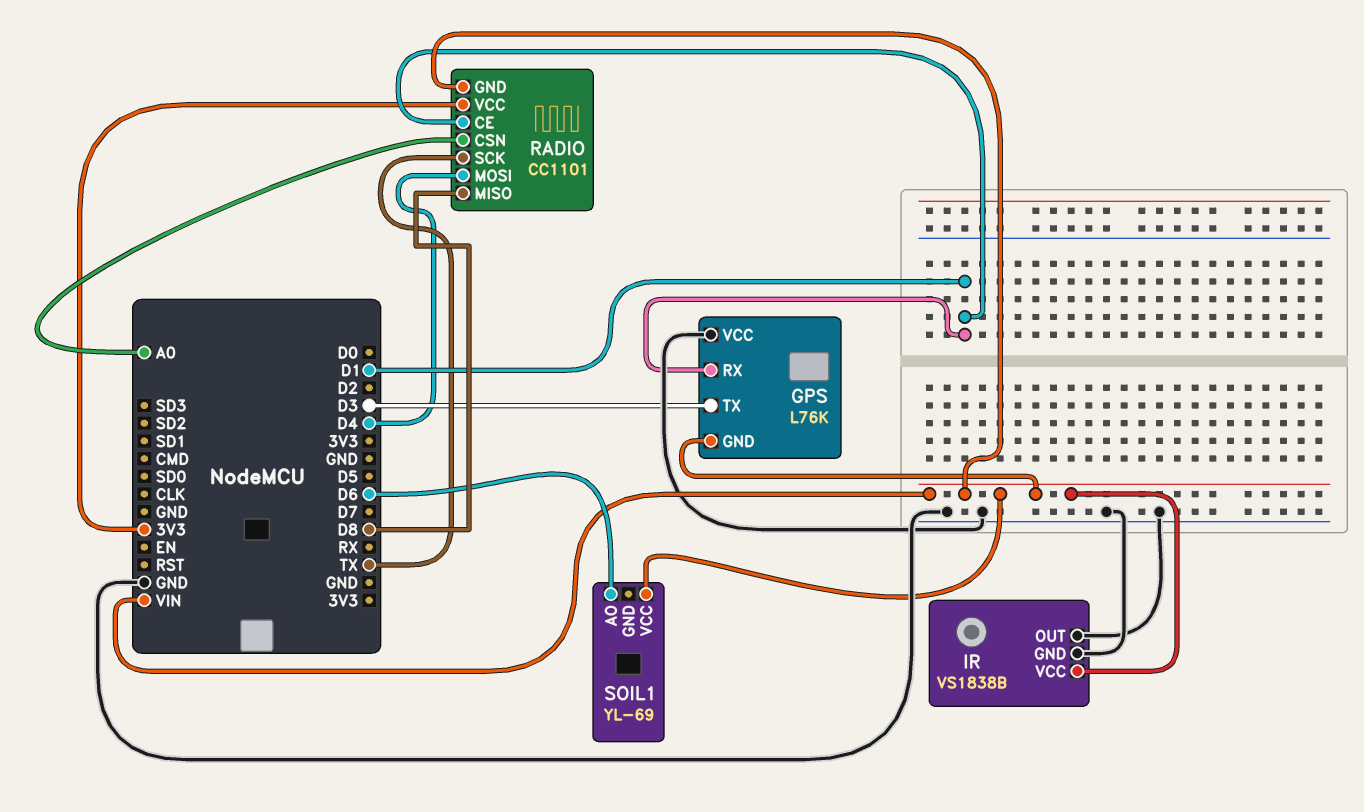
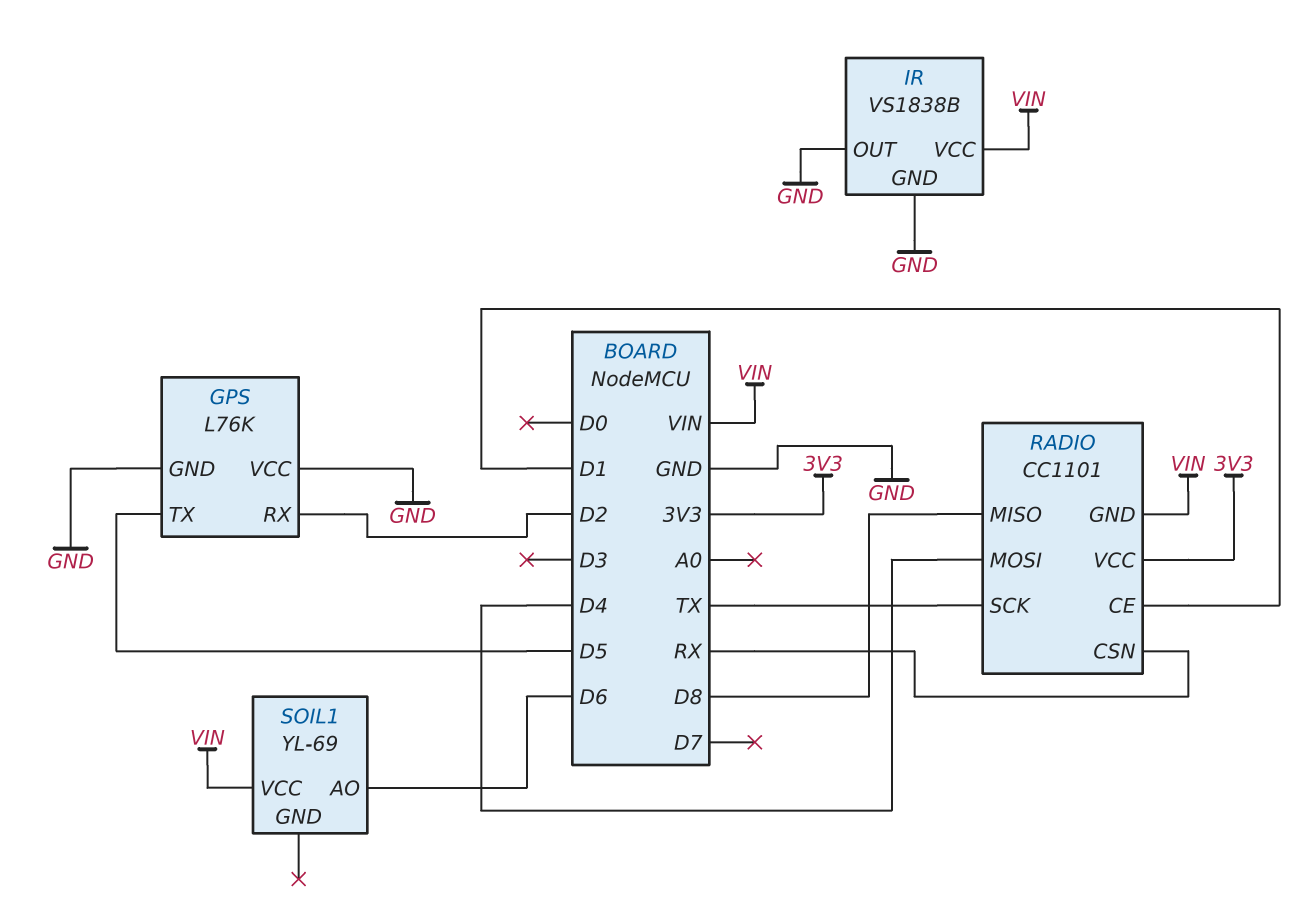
GPS pin GND: VIN -> GND
GPS pin RX: D1 -> D2
GPS pin TX: D3 -> D5
RADIO pin CSN: A0 -> RX

